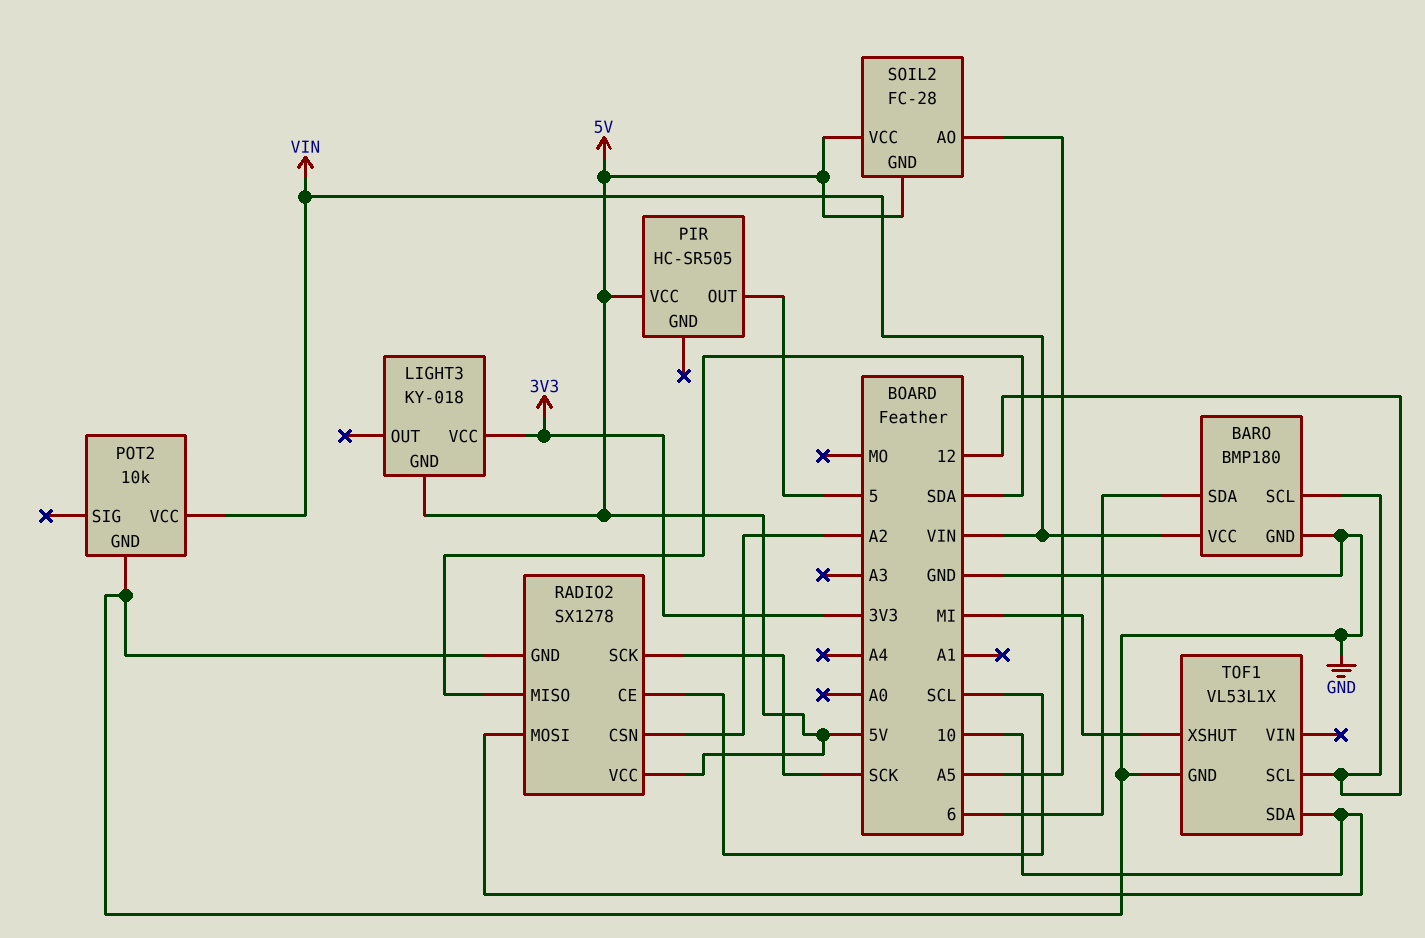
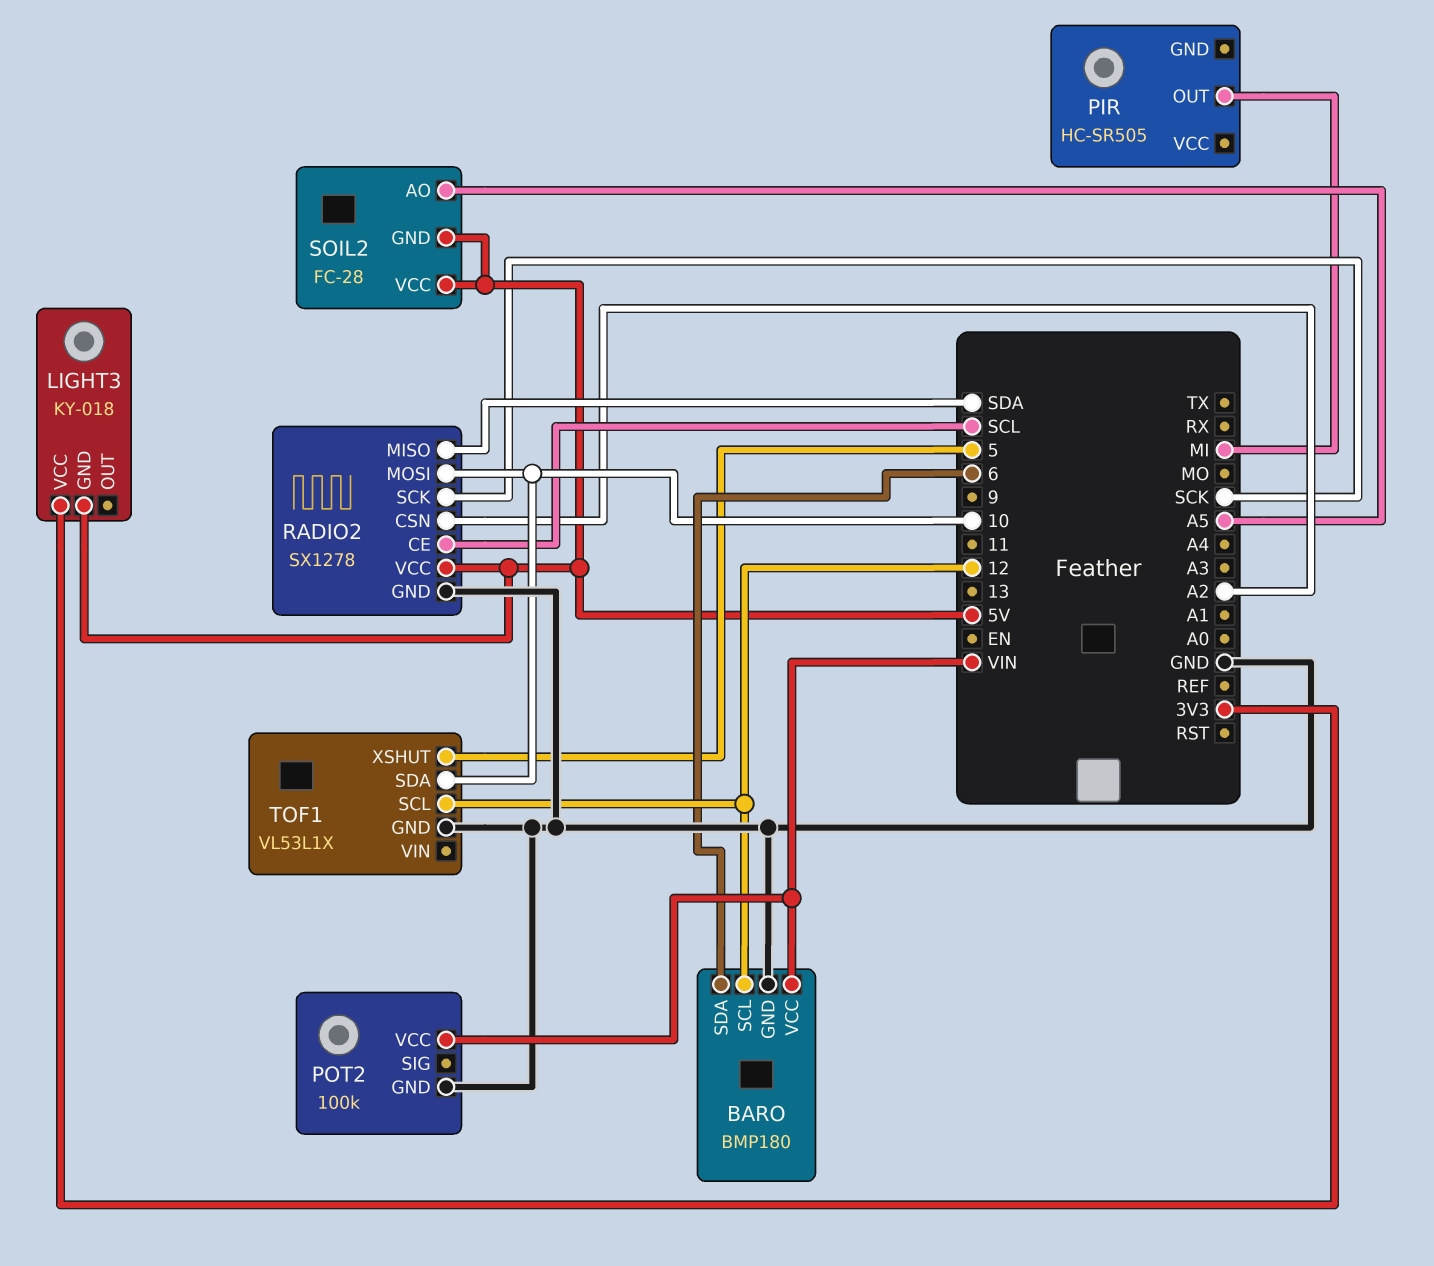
PIR pin OUT: 5 -> MI
PIR pin VCC: 5V -> none
POT2: 10k -> 100k
TOF1 pin XSHUT: MI -> 5

